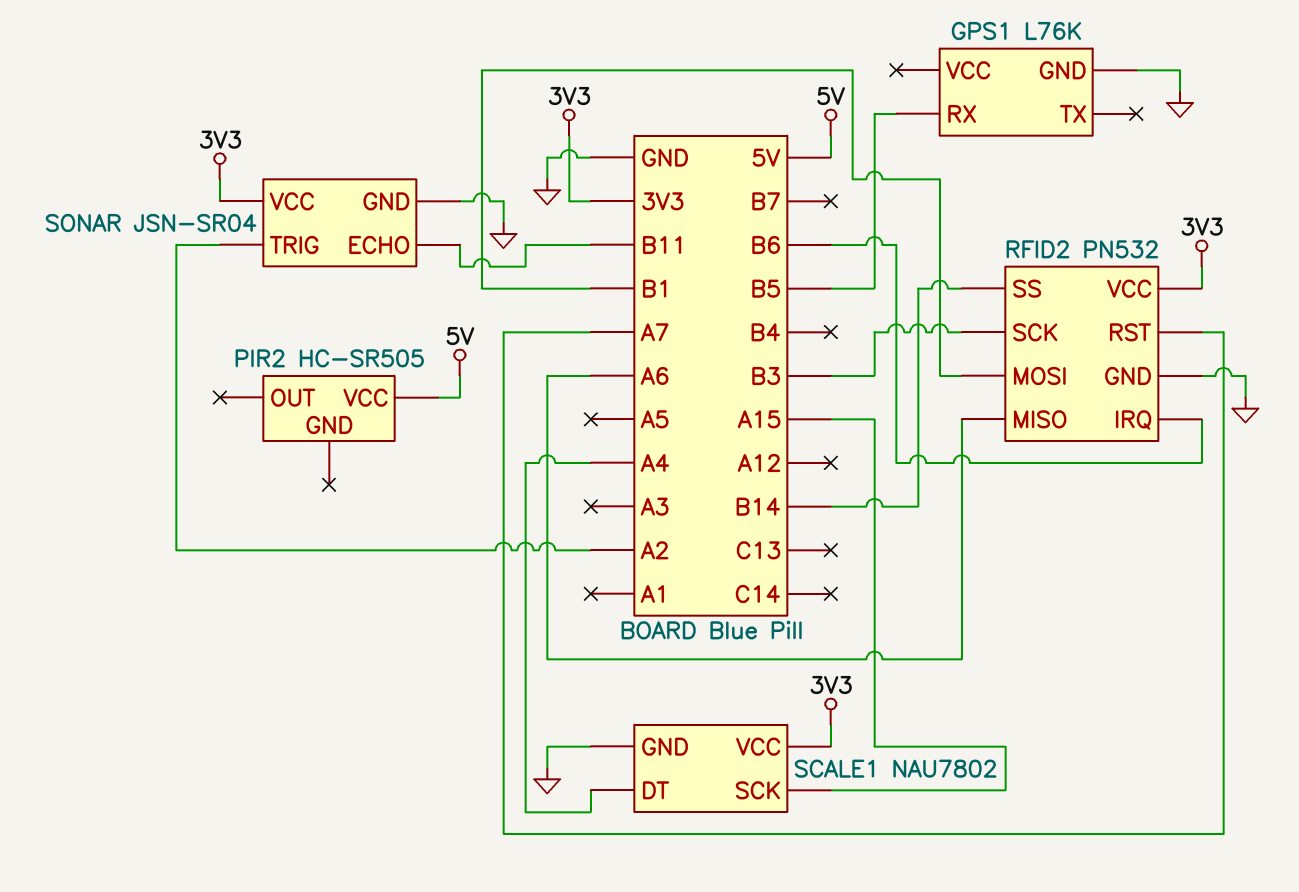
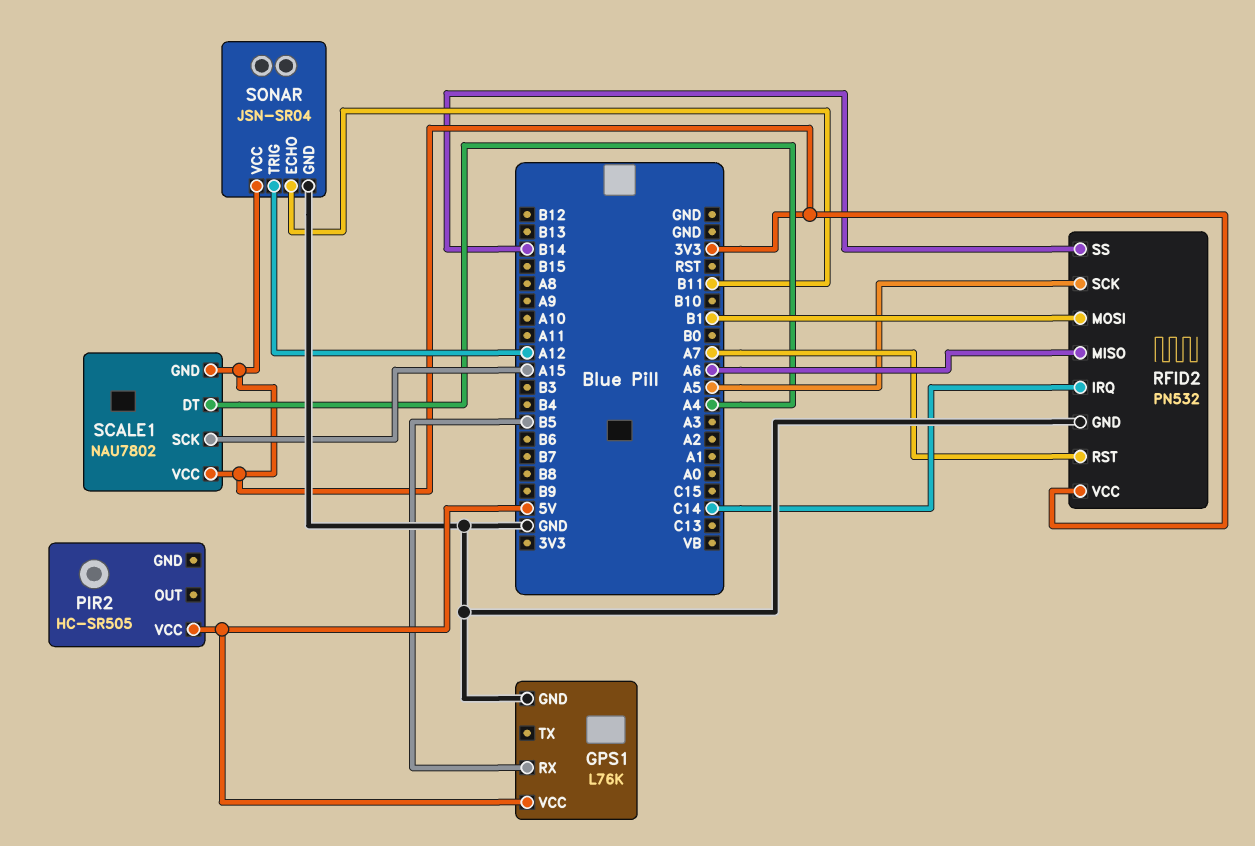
GPS1 pin VCC: none -> 5V
RFID2 pin IRQ: B6 -> C14
RFID2 pin SCK: B3 -> A5
SCALE1 pin GND: GND -> 3V3
SONAR pin TRIG: A2 -> A12

